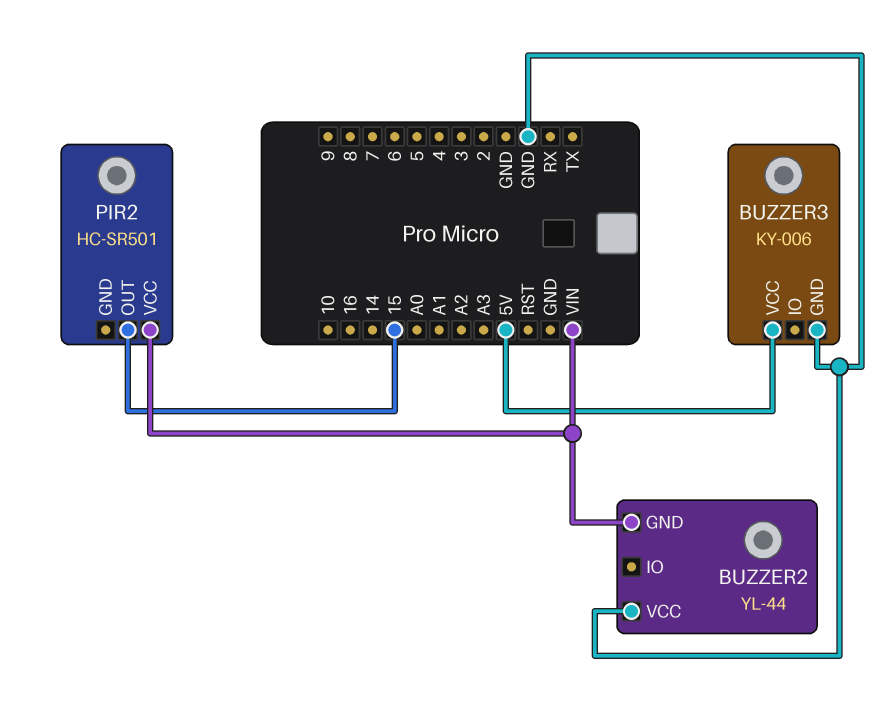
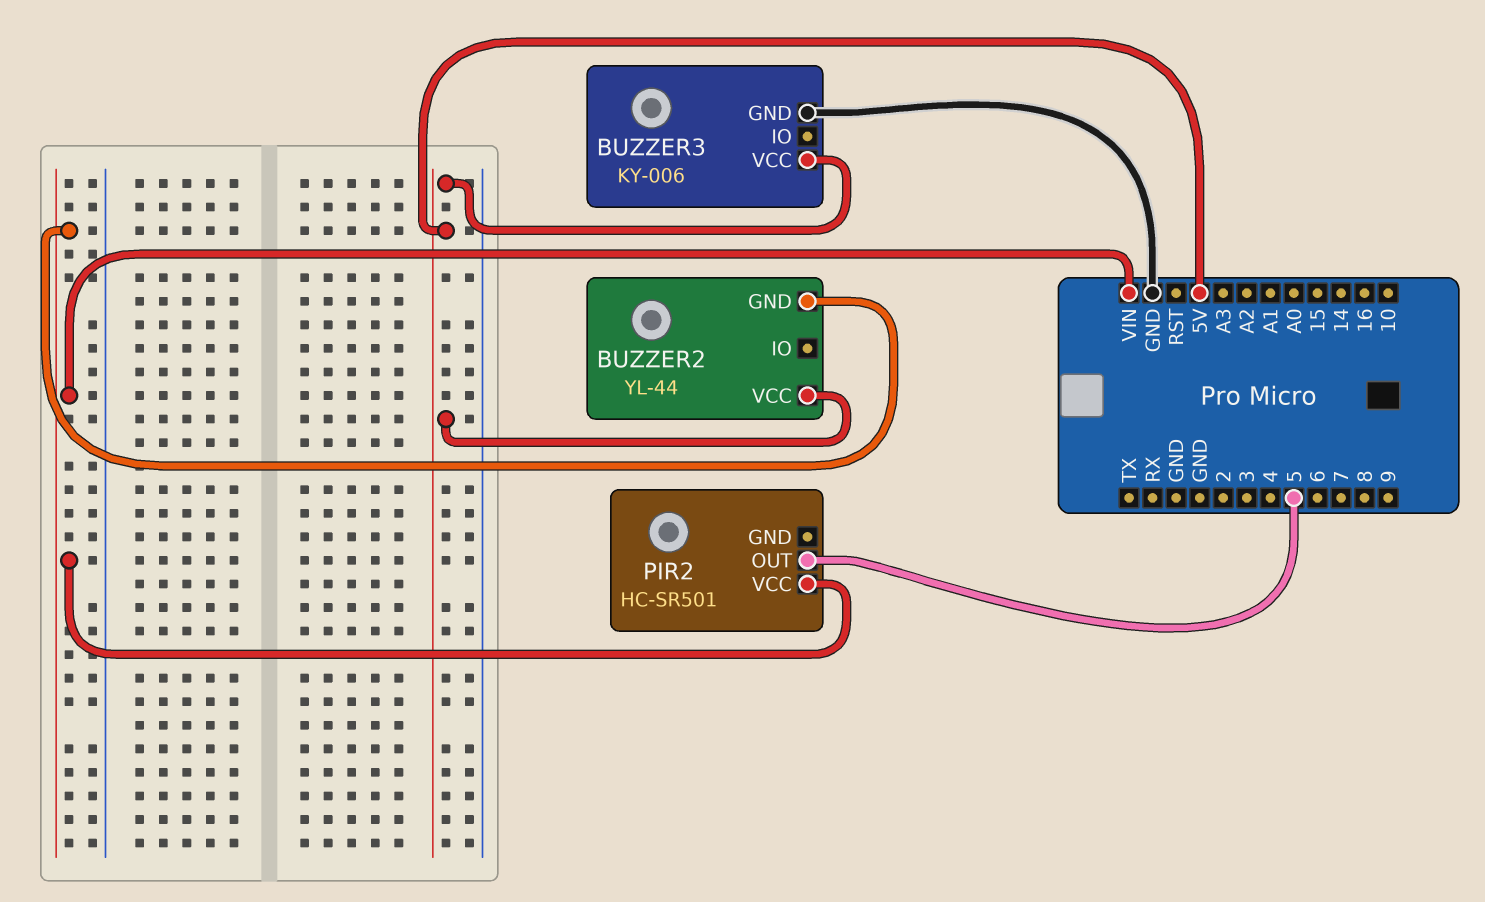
BUZZER2 pin VCC: GND -> 5V
PIR2 pin OUT: 15 -> 5

